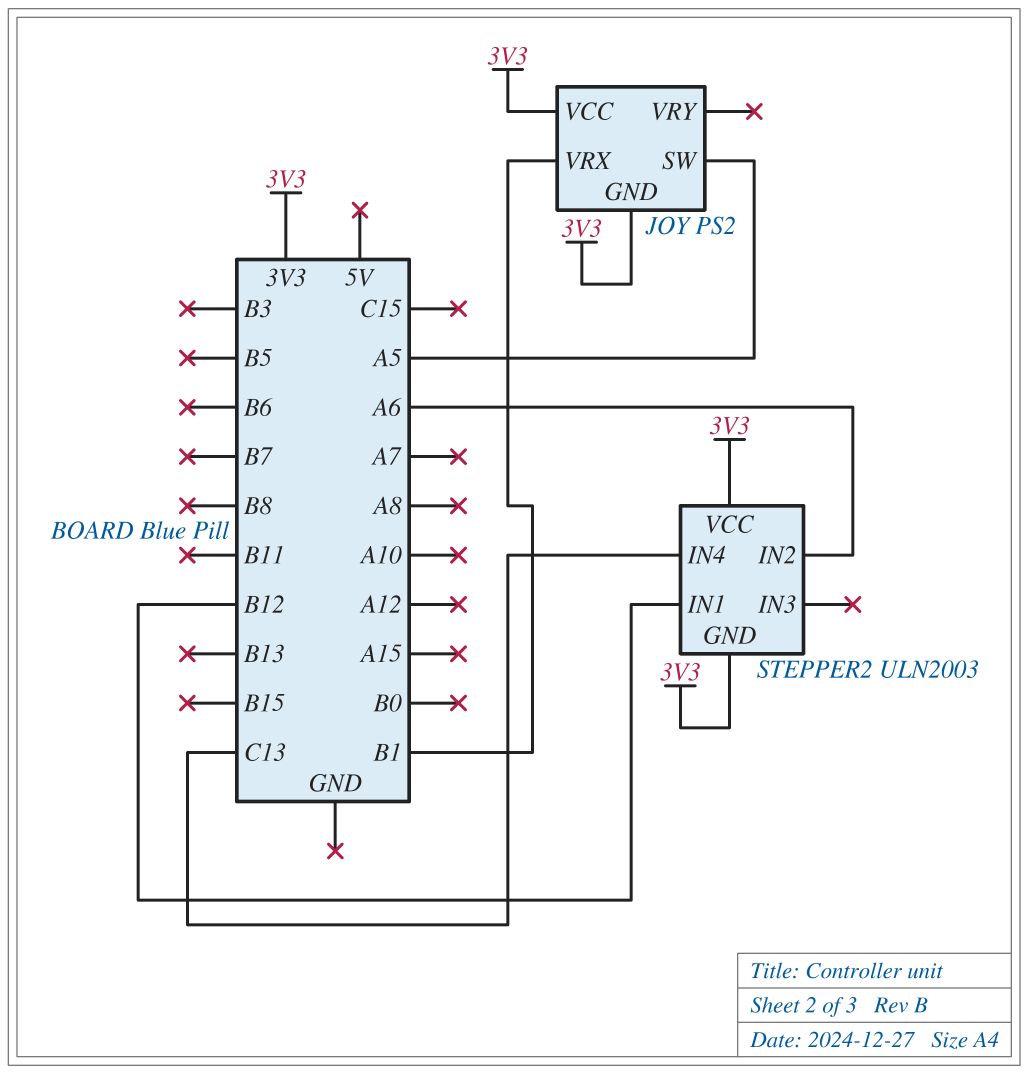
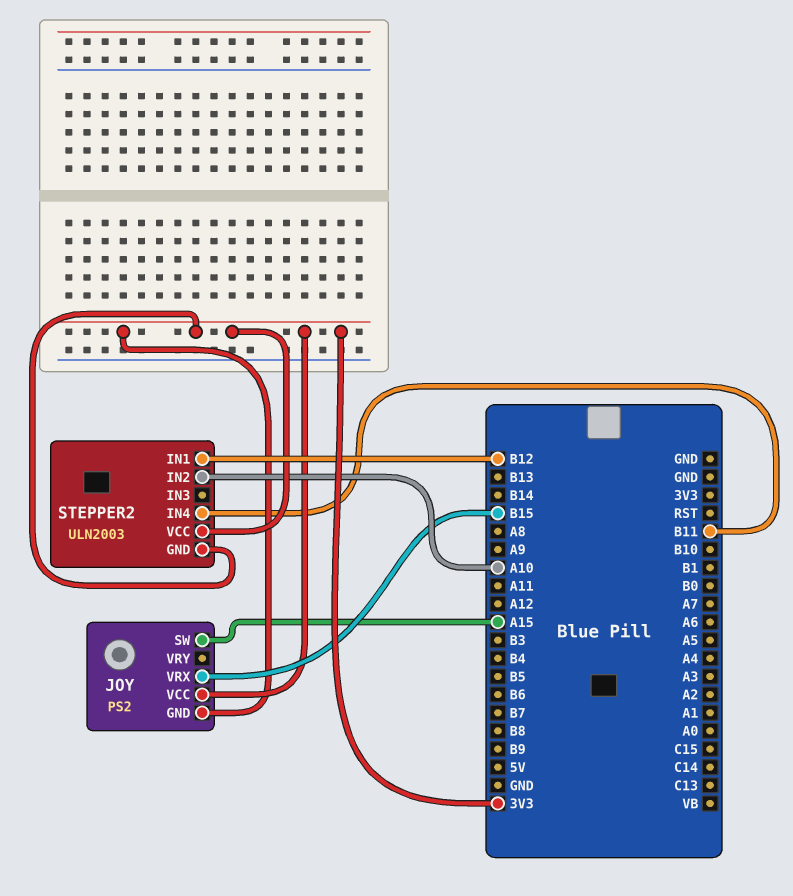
JOY pin SW: A5 -> A15
JOY pin VRX: B1 -> B15
STEPPER2 pin IN2: A6 -> A10
STEPPER2 pin IN4: C13 -> B11

